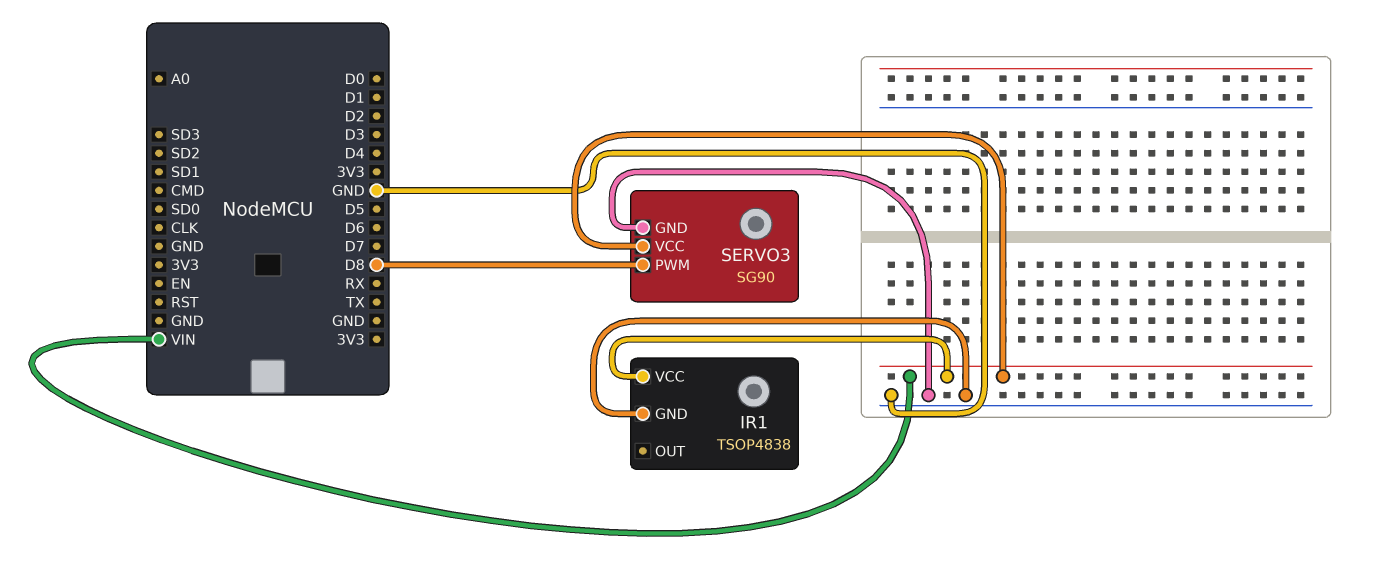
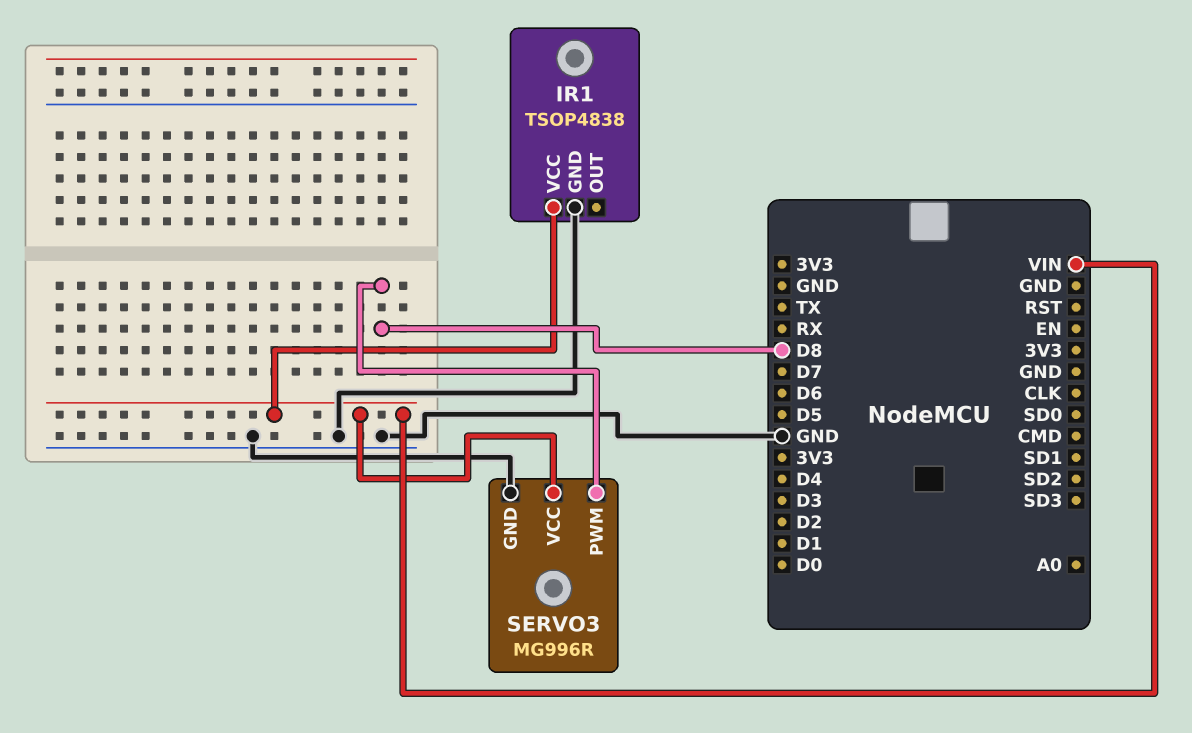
SERVO3: SG90 -> MG996R

